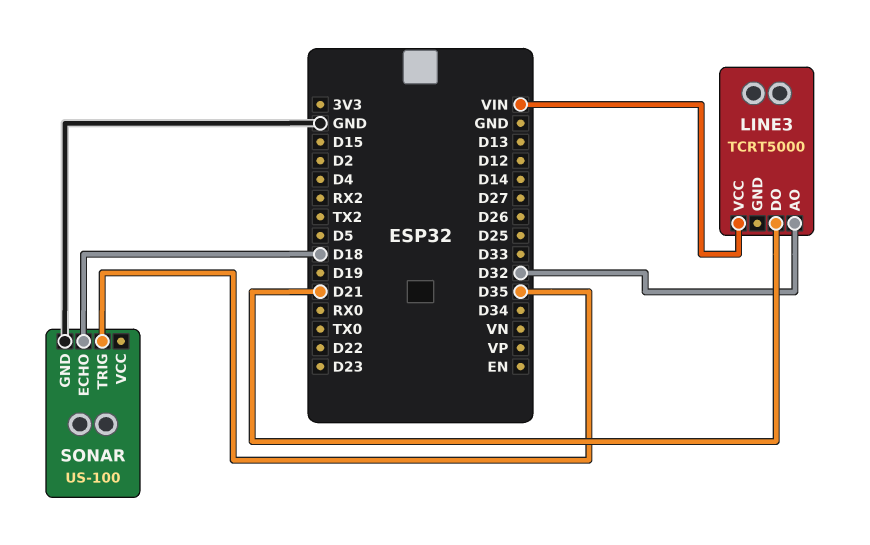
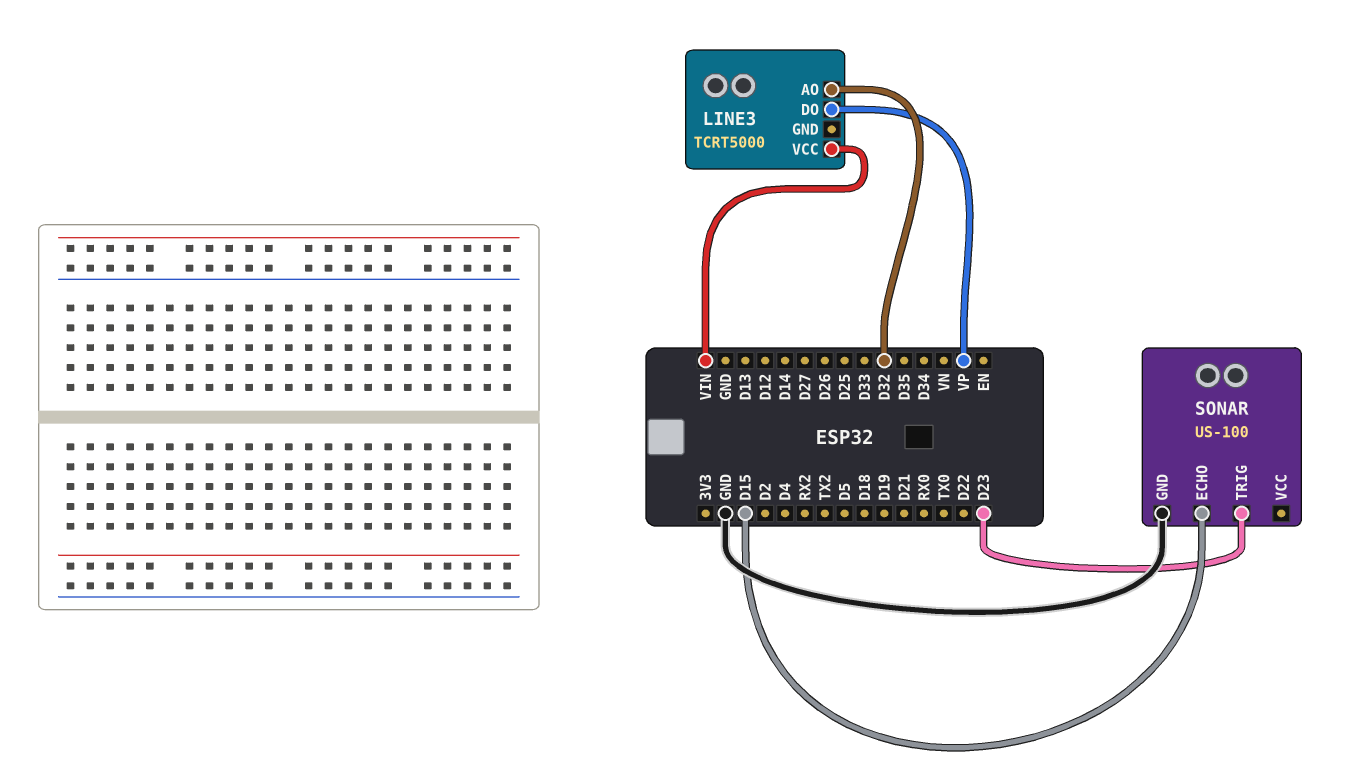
LINE3 pin DO: D21 -> VP
SONAR pin ECHO: D18 -> D15
SONAR pin TRIG: D35 -> D23

